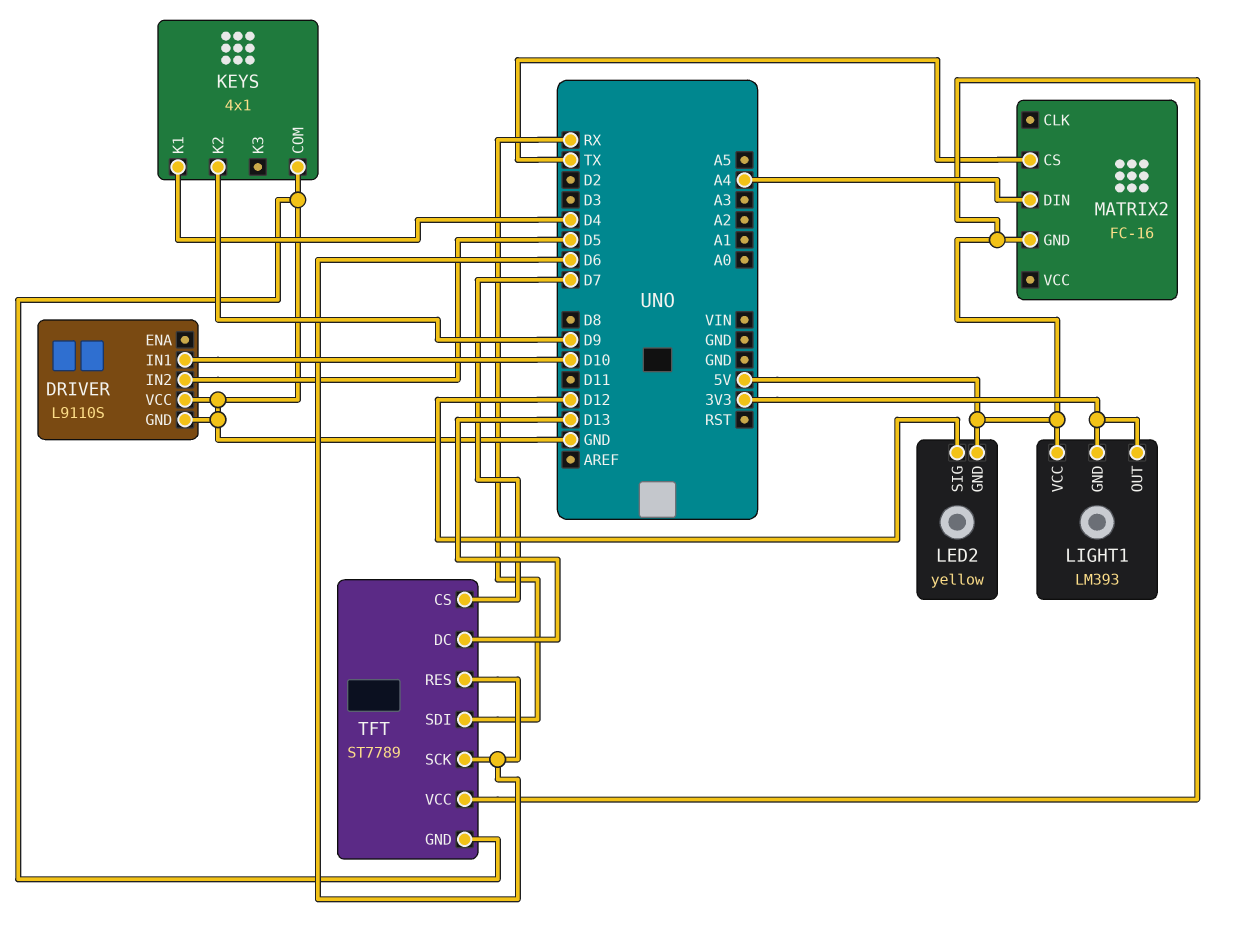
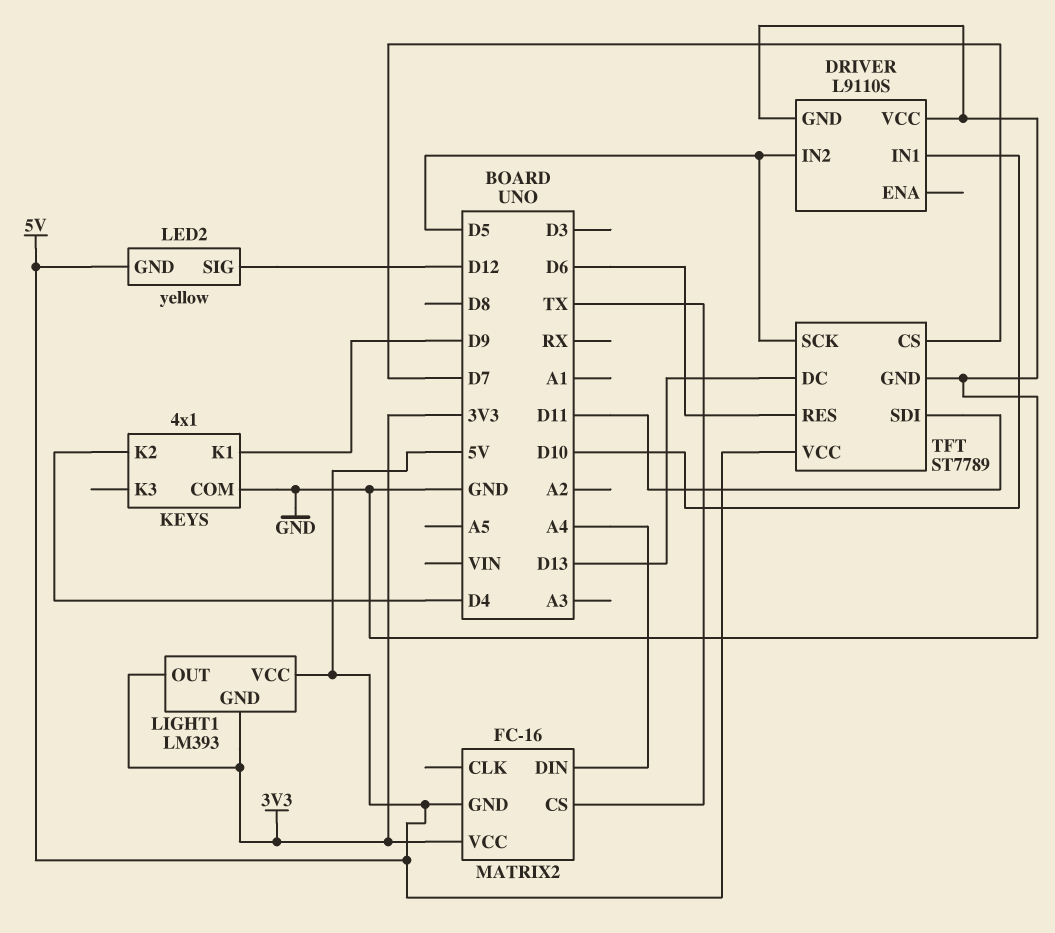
KEYS pin K1: D4 -> D9
KEYS pin K2: D9 -> D4
MATRIX2 pin VCC: none -> 3V3
TFT pin SCK: D6 -> D5
TFT pin SDI: RX -> D11

